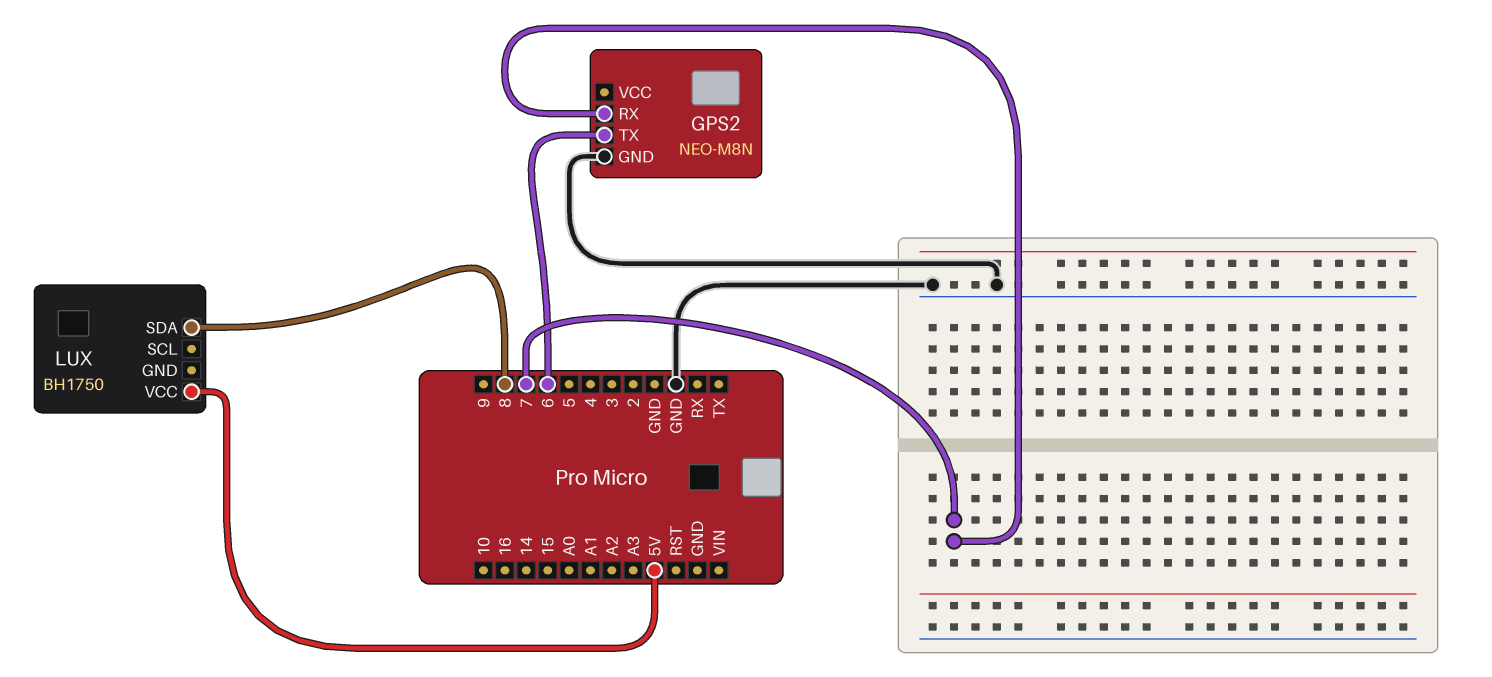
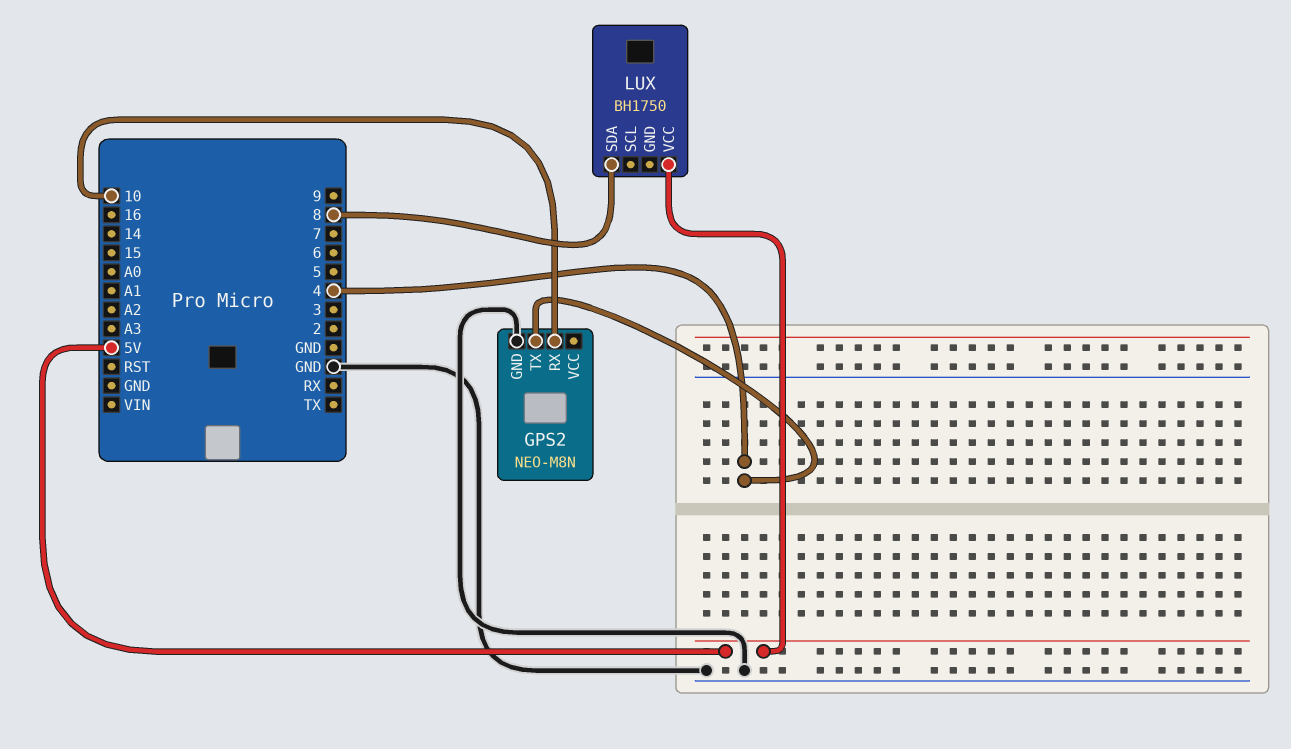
GPS2 pin RX: 7 -> 10
GPS2 pin TX: 6 -> 4

